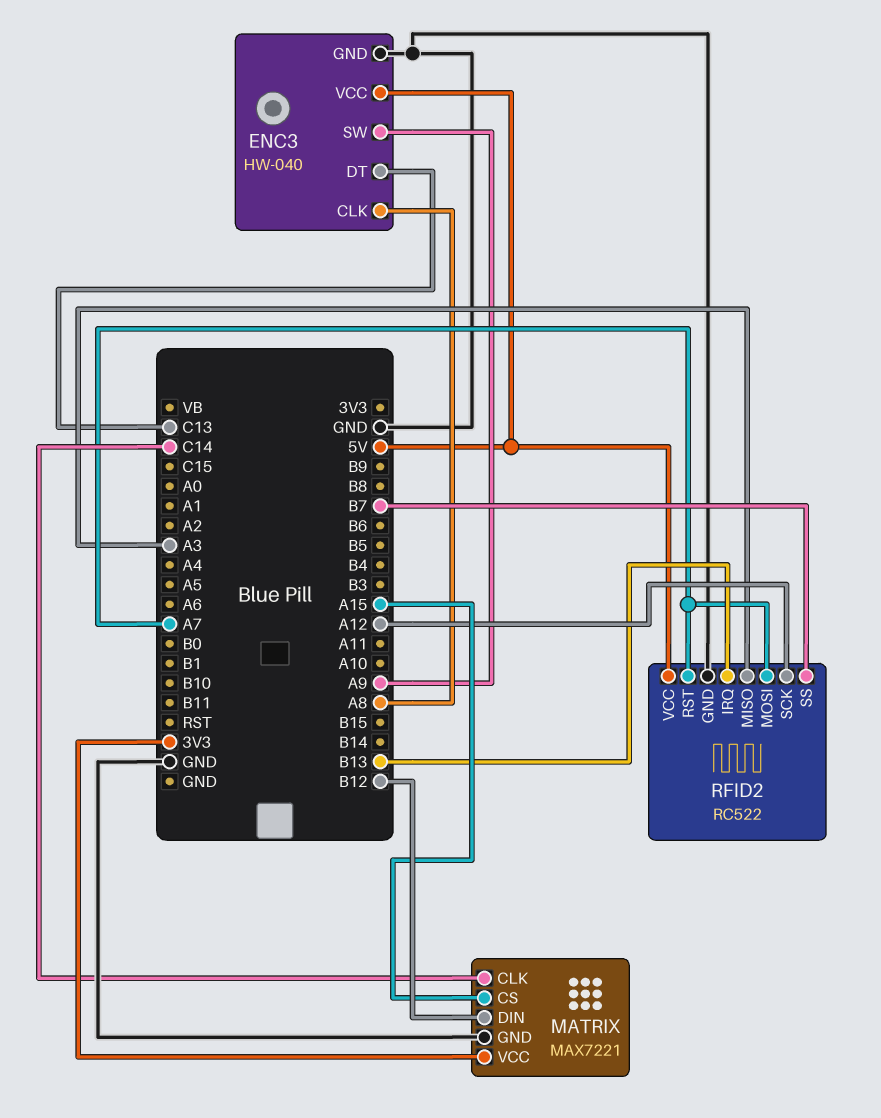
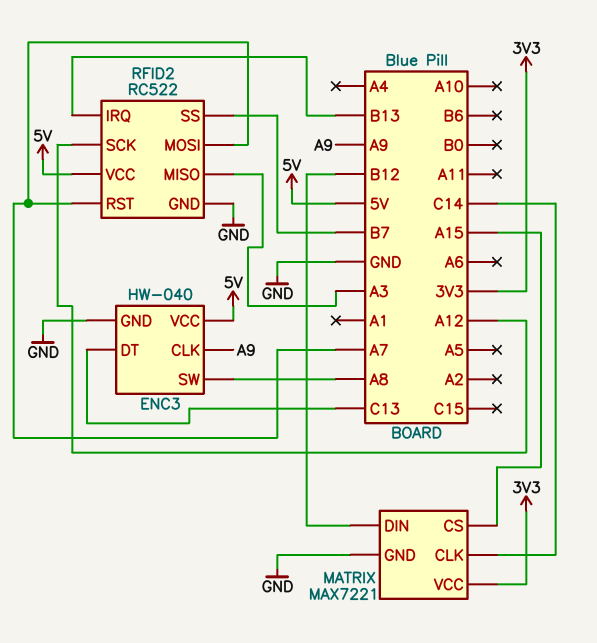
ENC3 pin CLK: A8 -> A9
ENC3 pin SW: A9 -> A8

